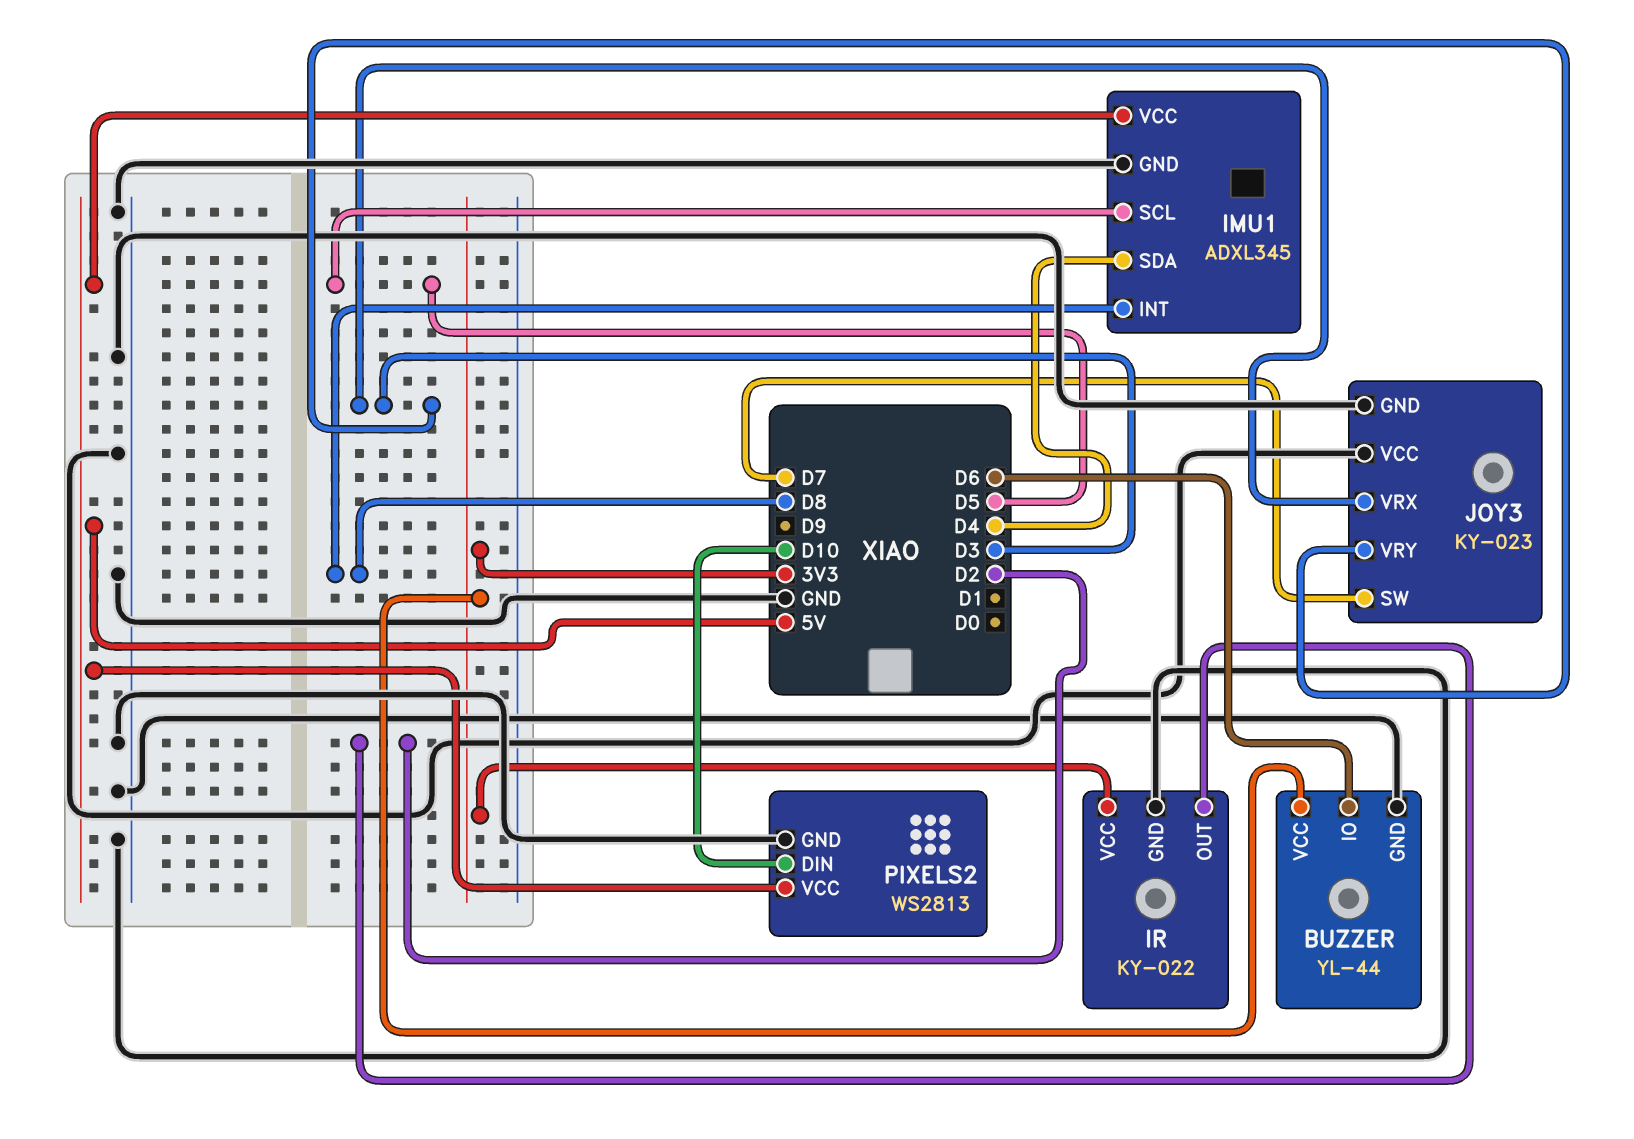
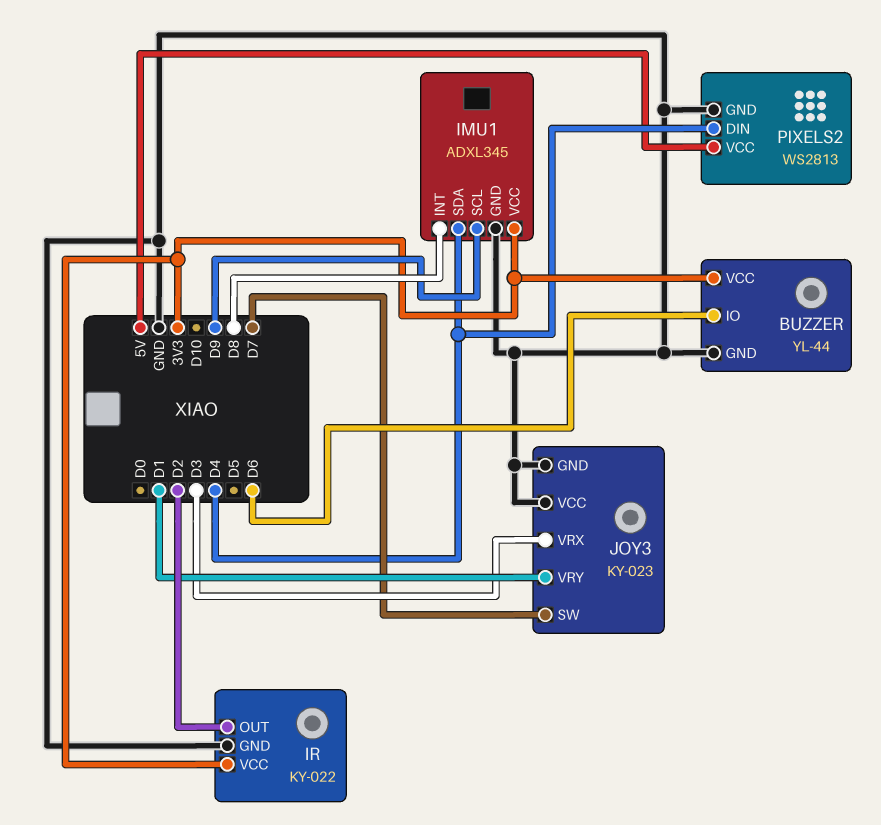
IMU1 pin SCL: D5 -> D9
IMU1 pin VCC: 5V -> 3V3
JOY3 pin VRY: D3 -> D1
PIXELS2 pin DIN: D10 -> D4

